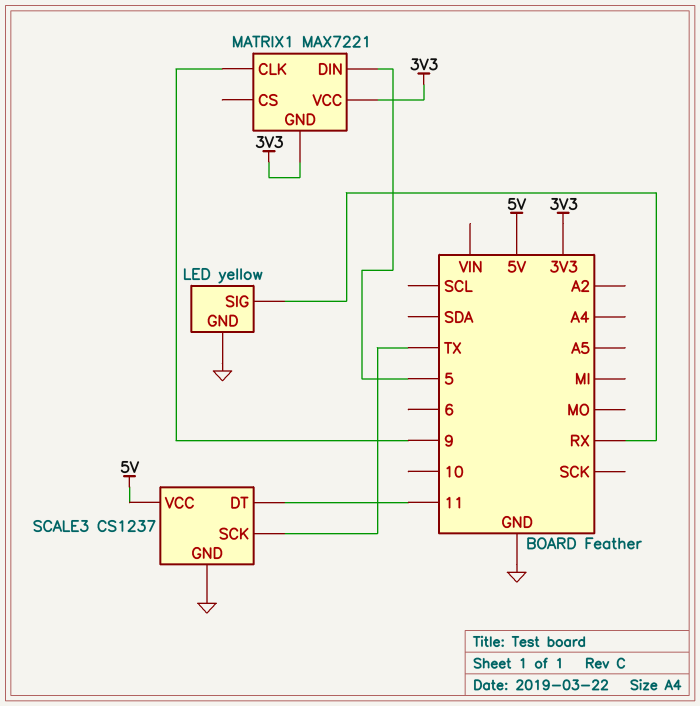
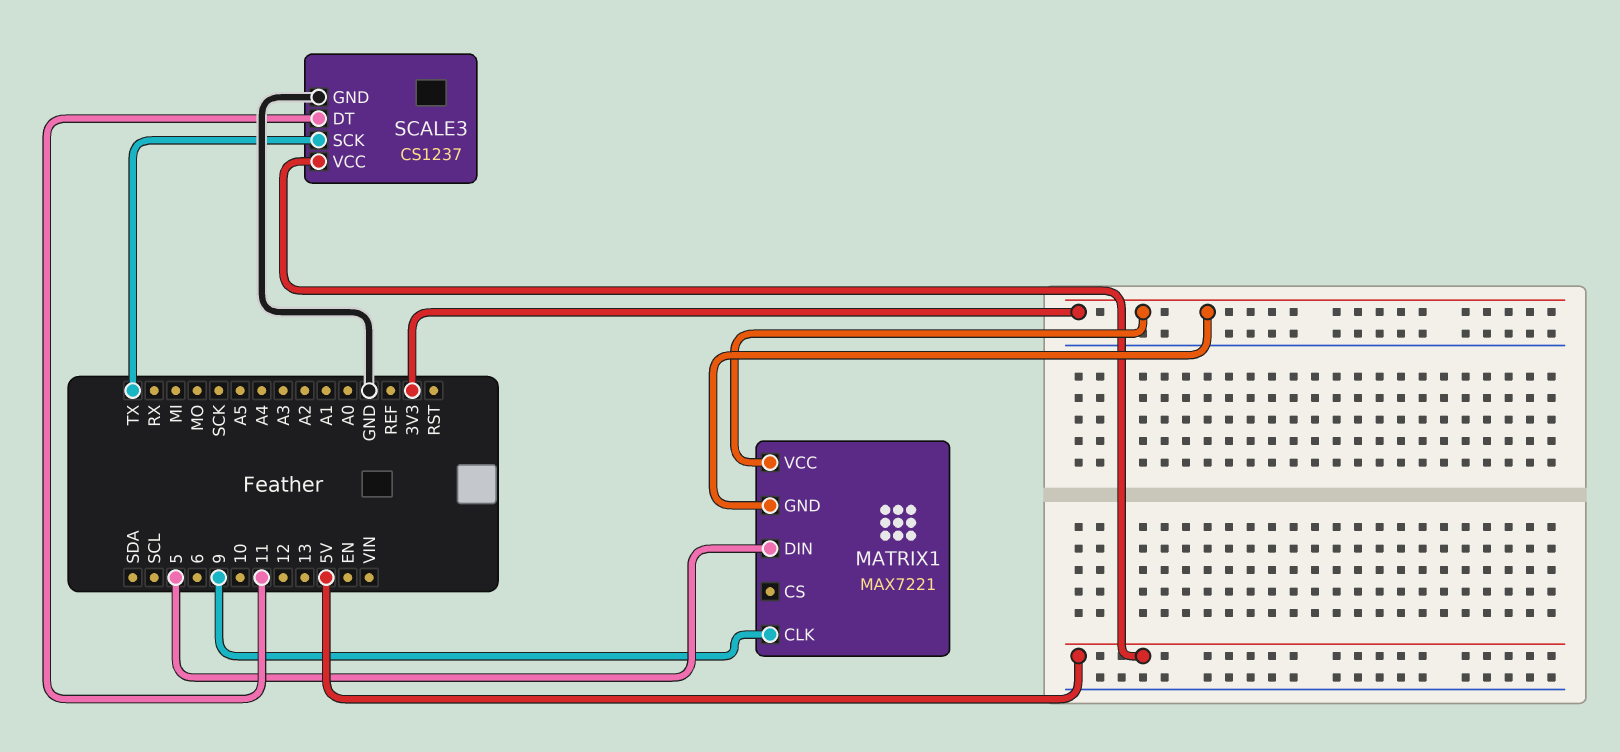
LED: yellow -> none
LED pin GND: GND -> none
LED pin SIG: RX -> none

